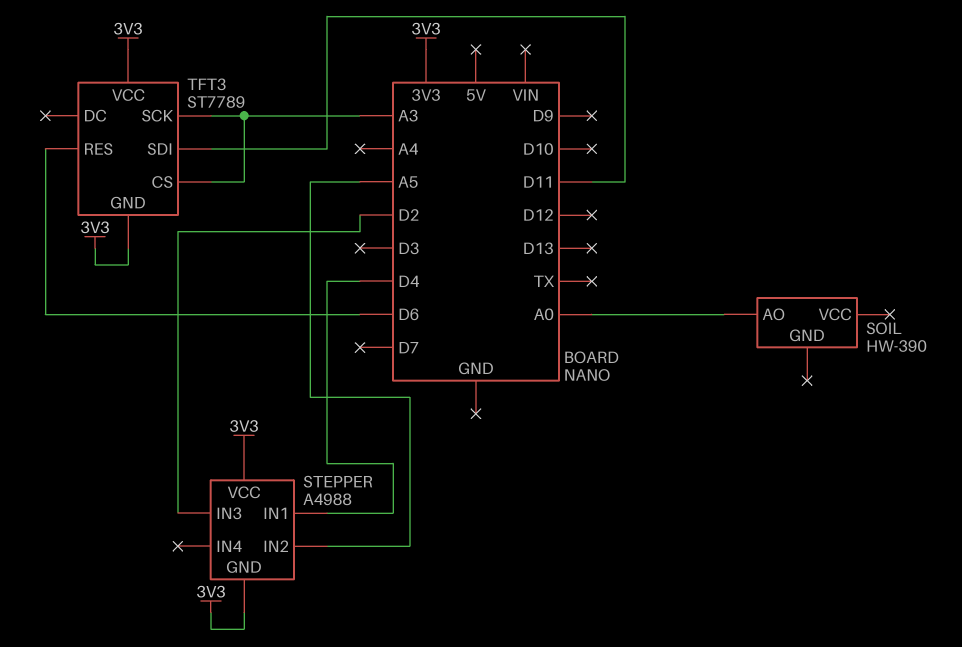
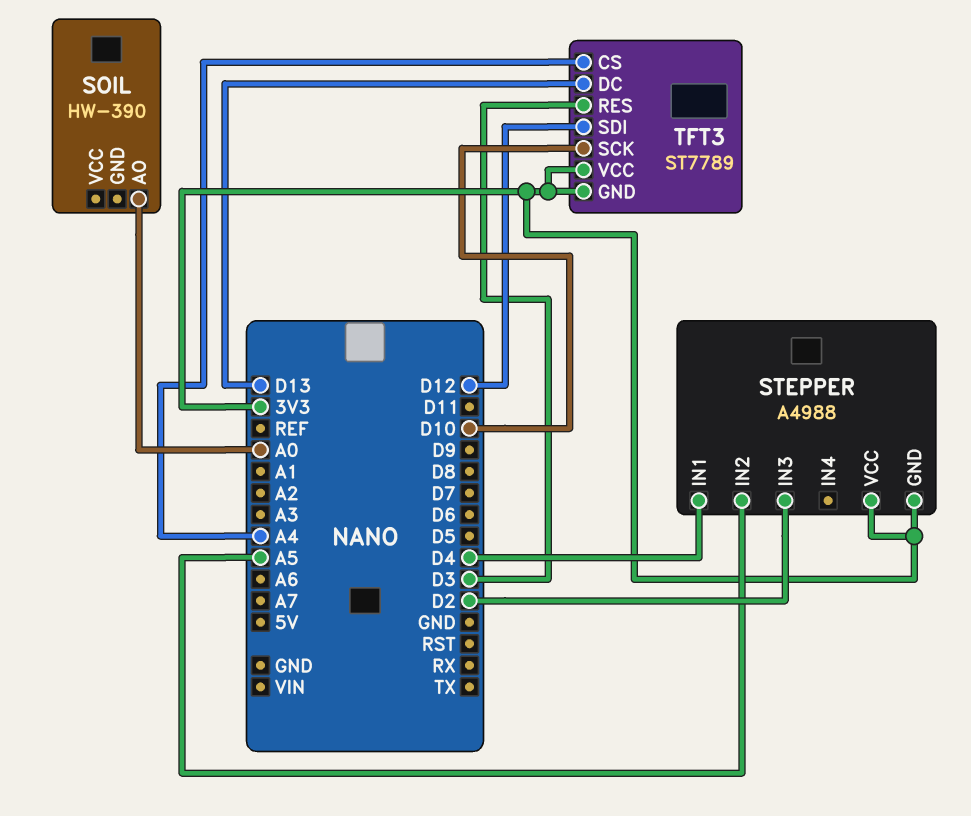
TFT3 pin CS: A3 -> A4
TFT3 pin DC: none -> D13
TFT3 pin RES: D6 -> D3
TFT3 pin SCK: A3 -> D10
TFT3 pin SDI: D11 -> D12

